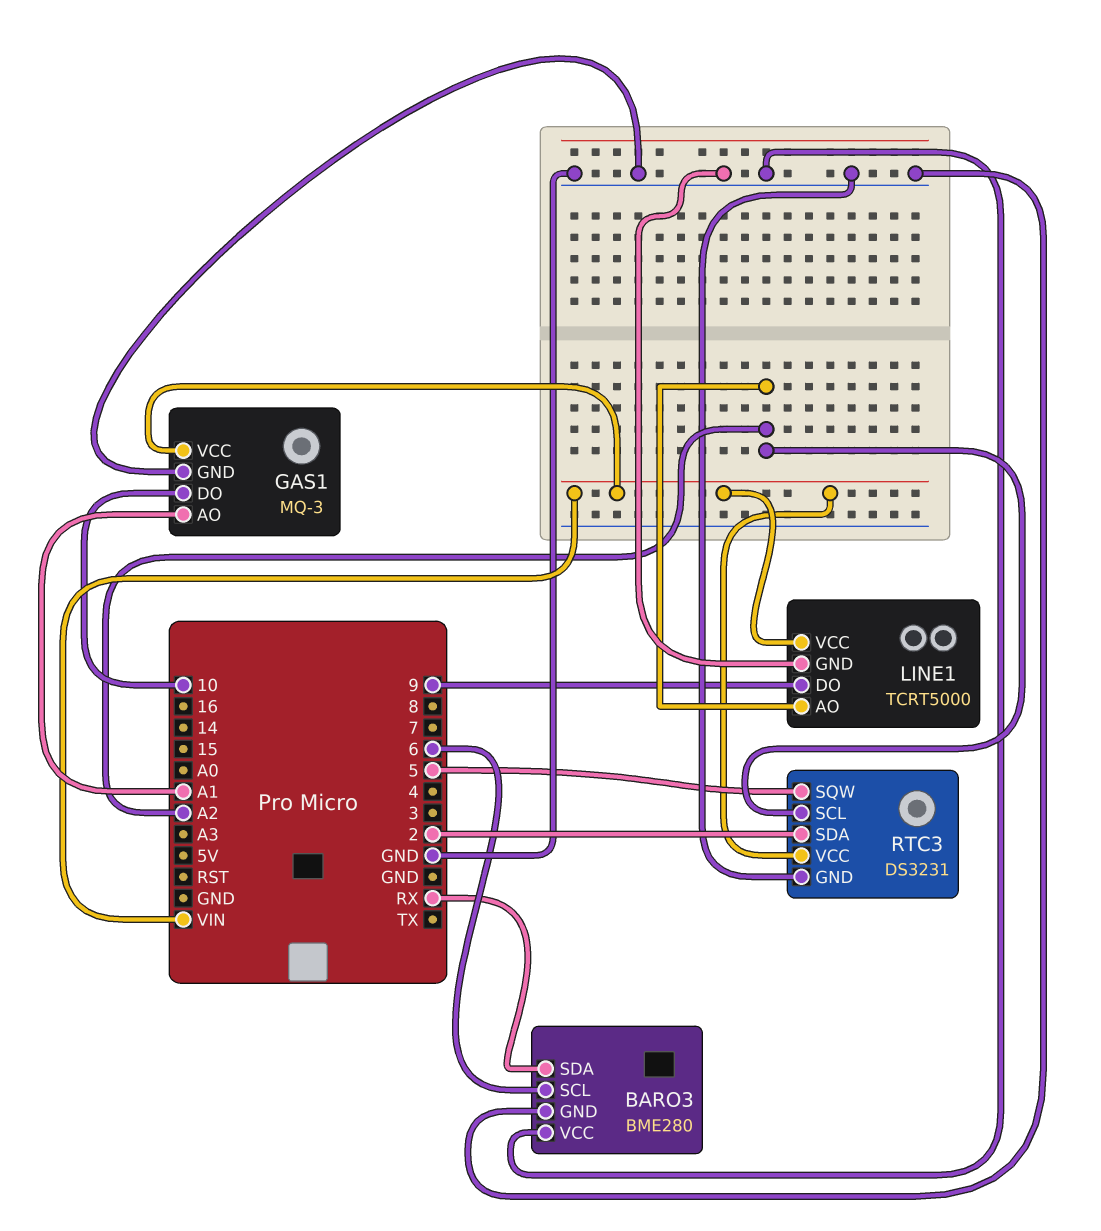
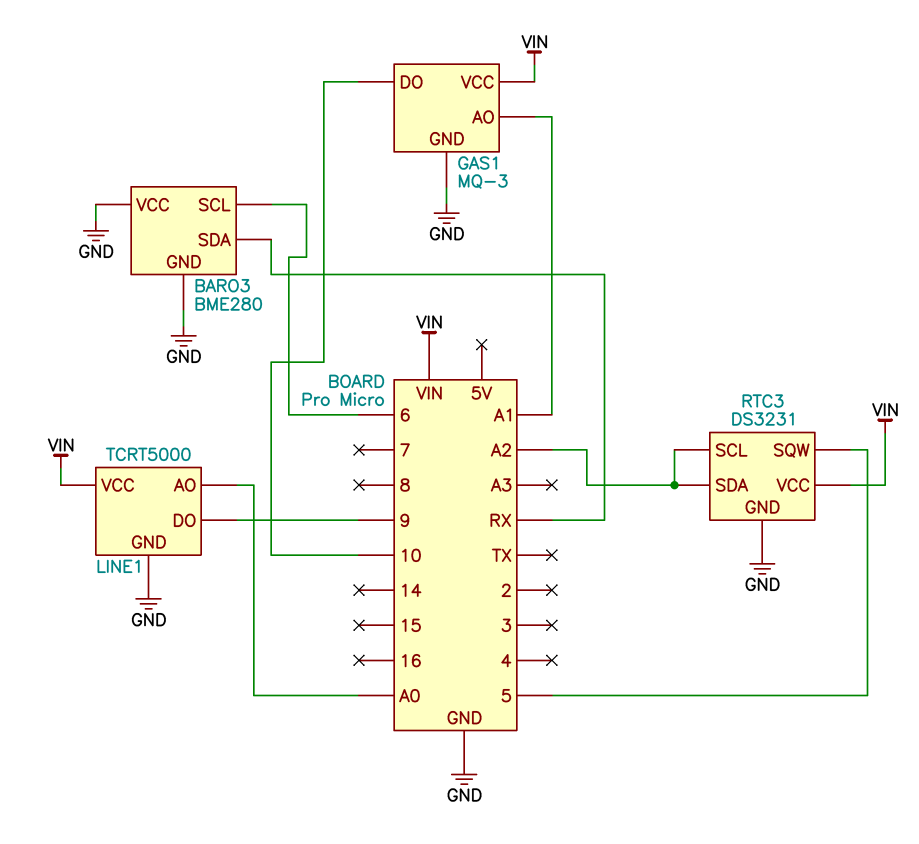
LINE1 pin AO: A2 -> A0
RTC3 pin SDA: 2 -> A2

